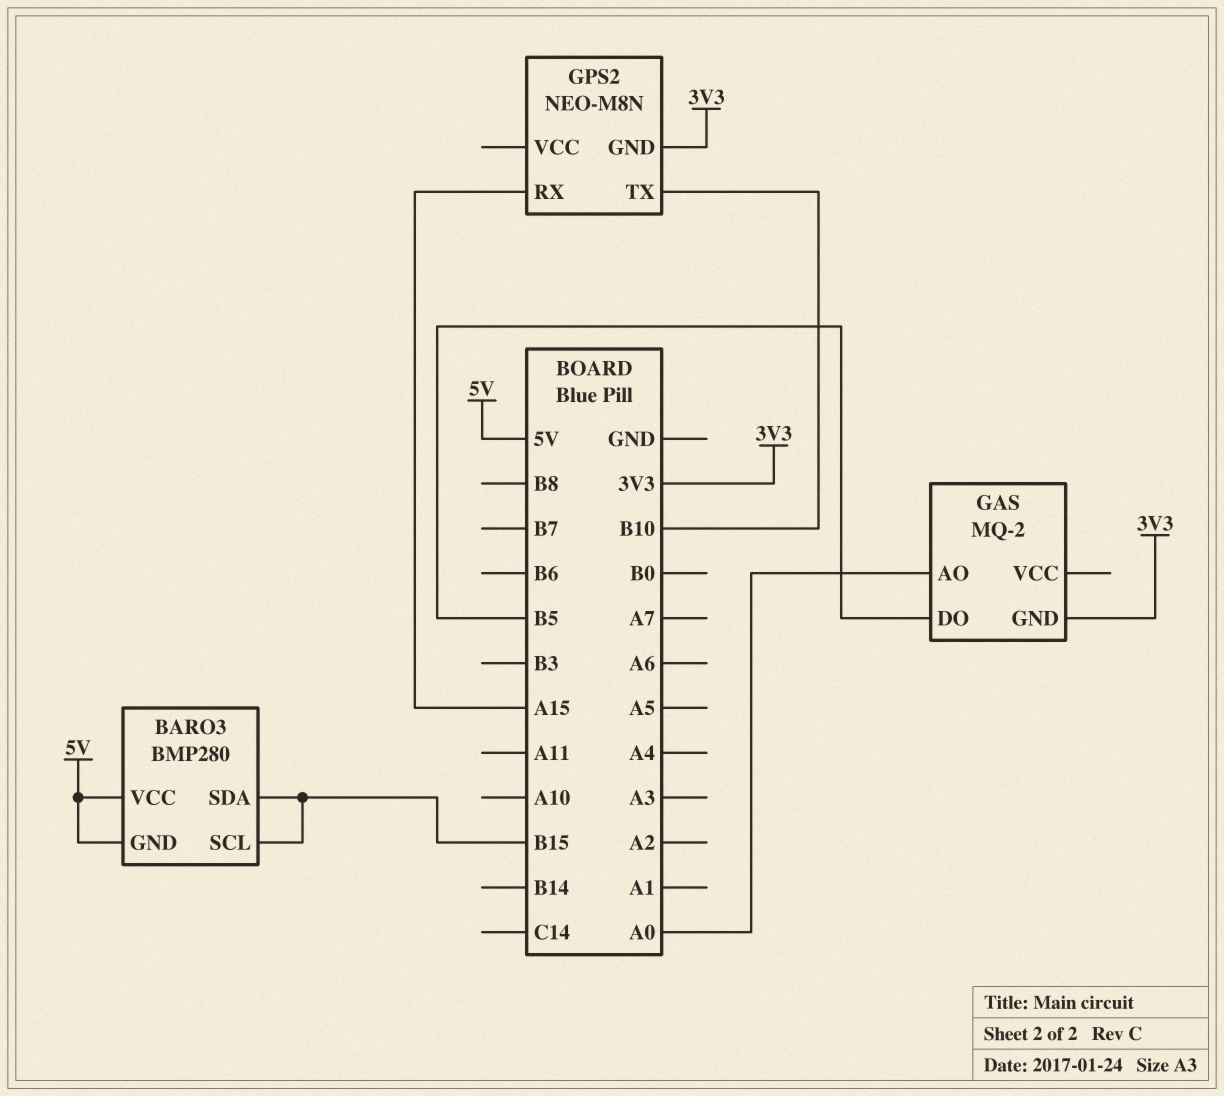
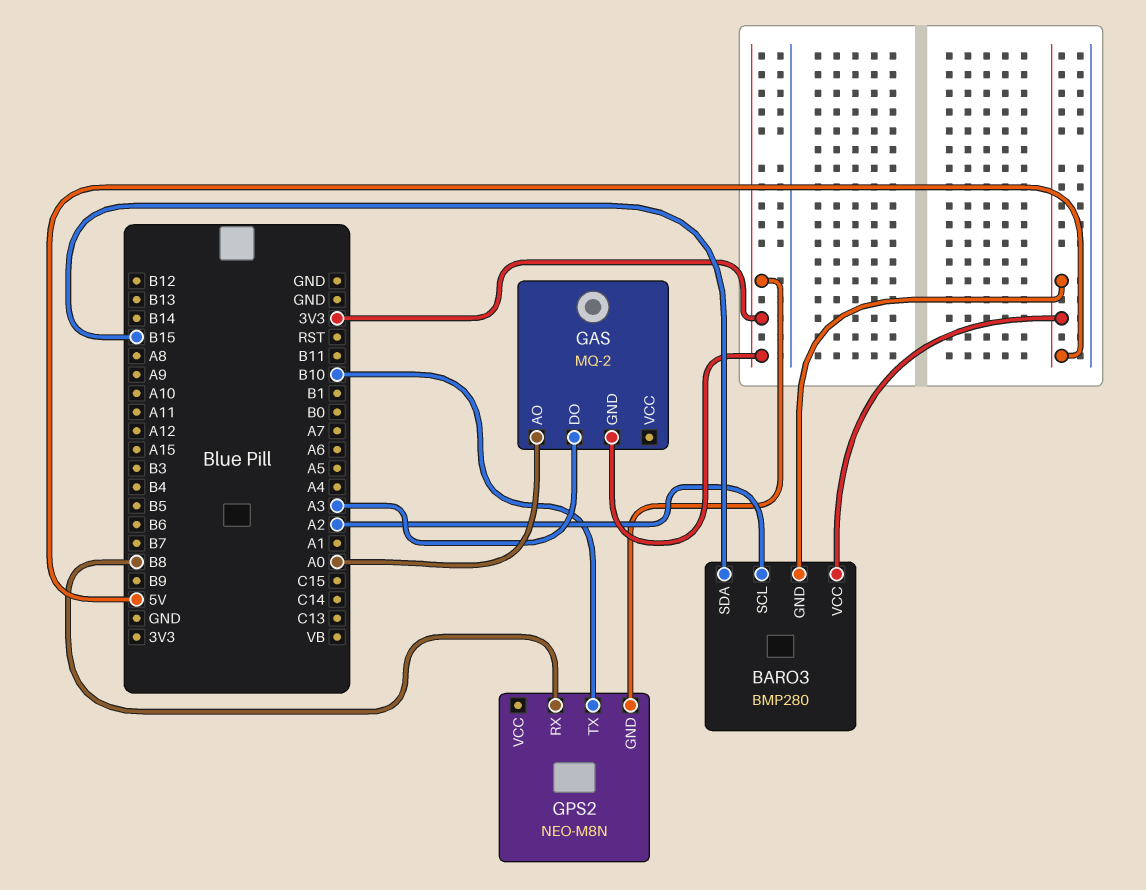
BARO3 pin SCL: B15 -> A2
GAS pin DO: B5 -> A3
GPS2 pin RX: A15 -> B8

